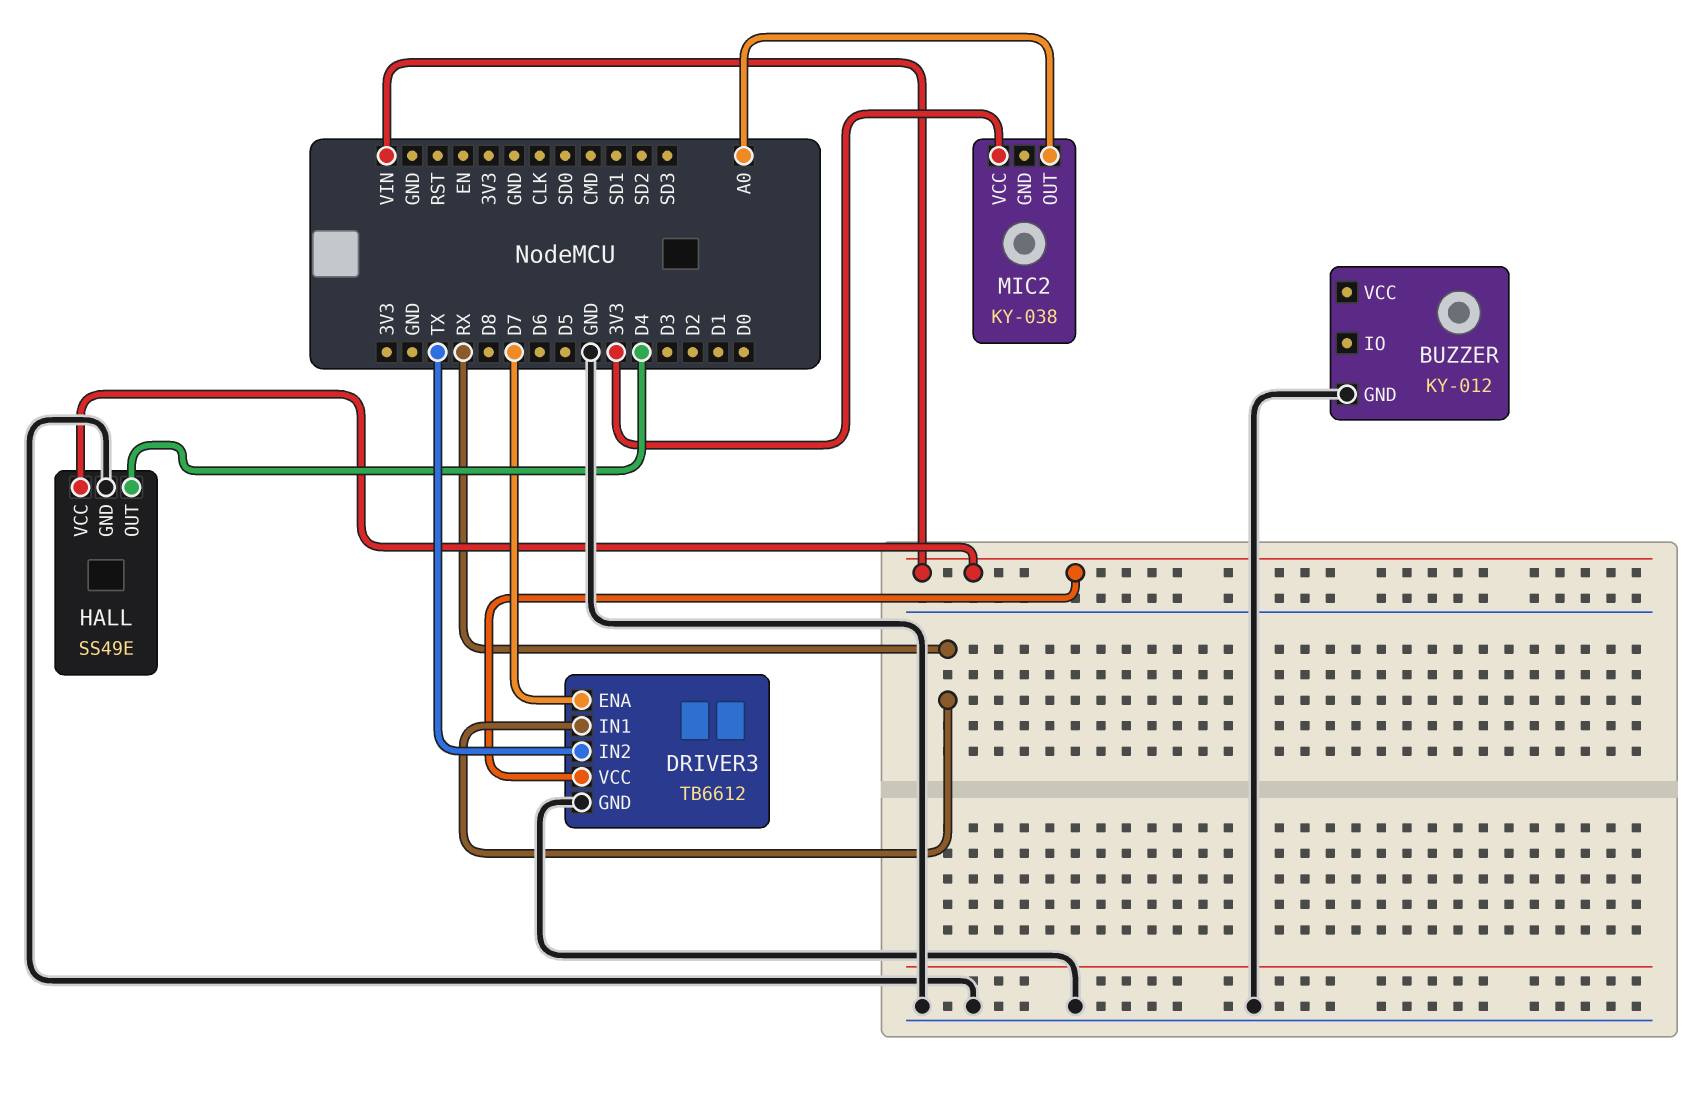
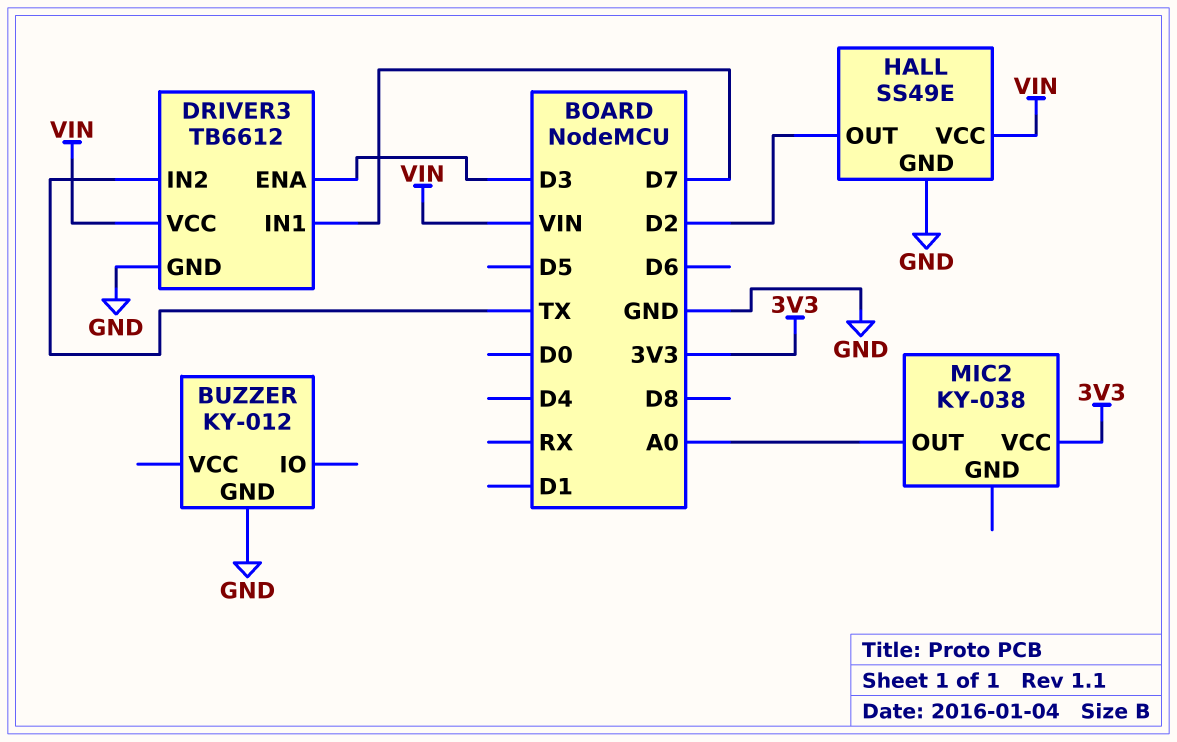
DRIVER3 pin ENA: D7 -> D3
DRIVER3 pin IN1: RX -> D7
HALL pin OUT: D4 -> D2

